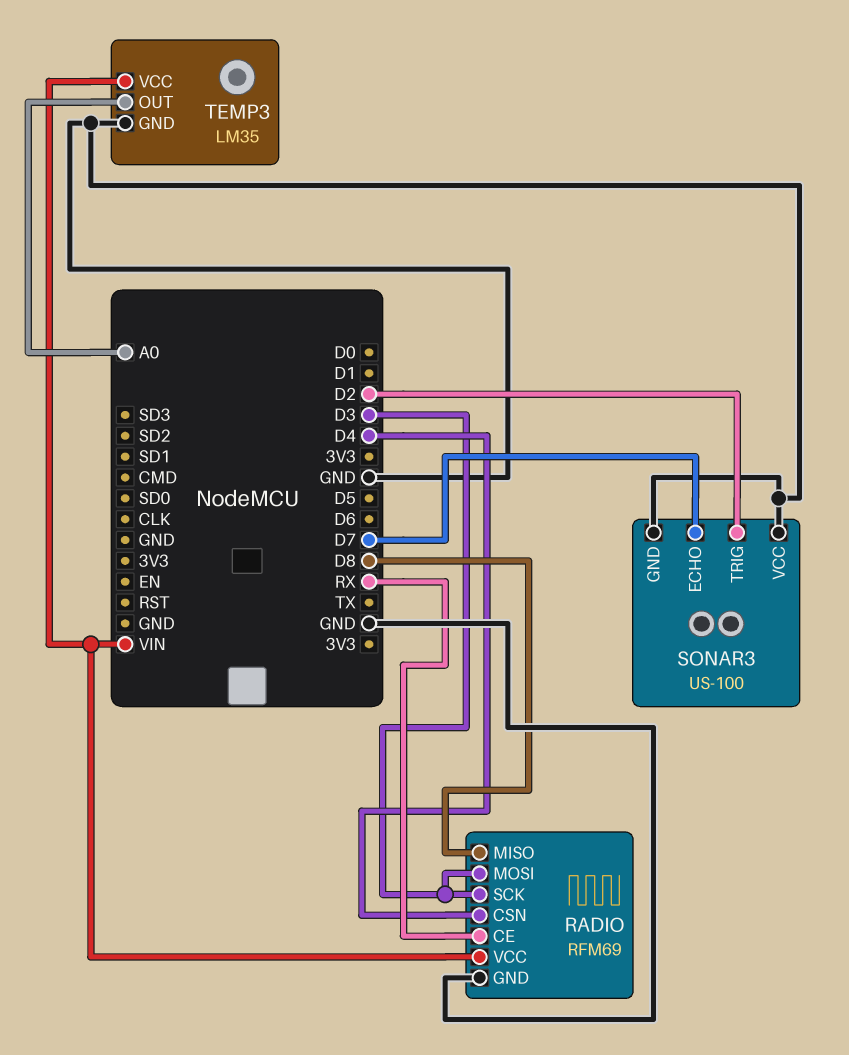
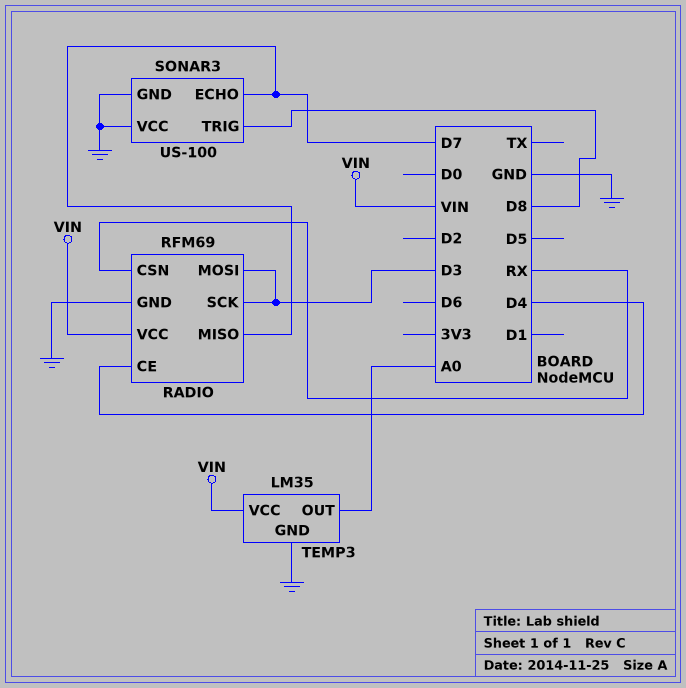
RADIO pin CE: RX -> D4
RADIO pin CSN: D4 -> RX
RADIO pin MISO: D8 -> D7
SONAR3 pin TRIG: D2 -> D8

